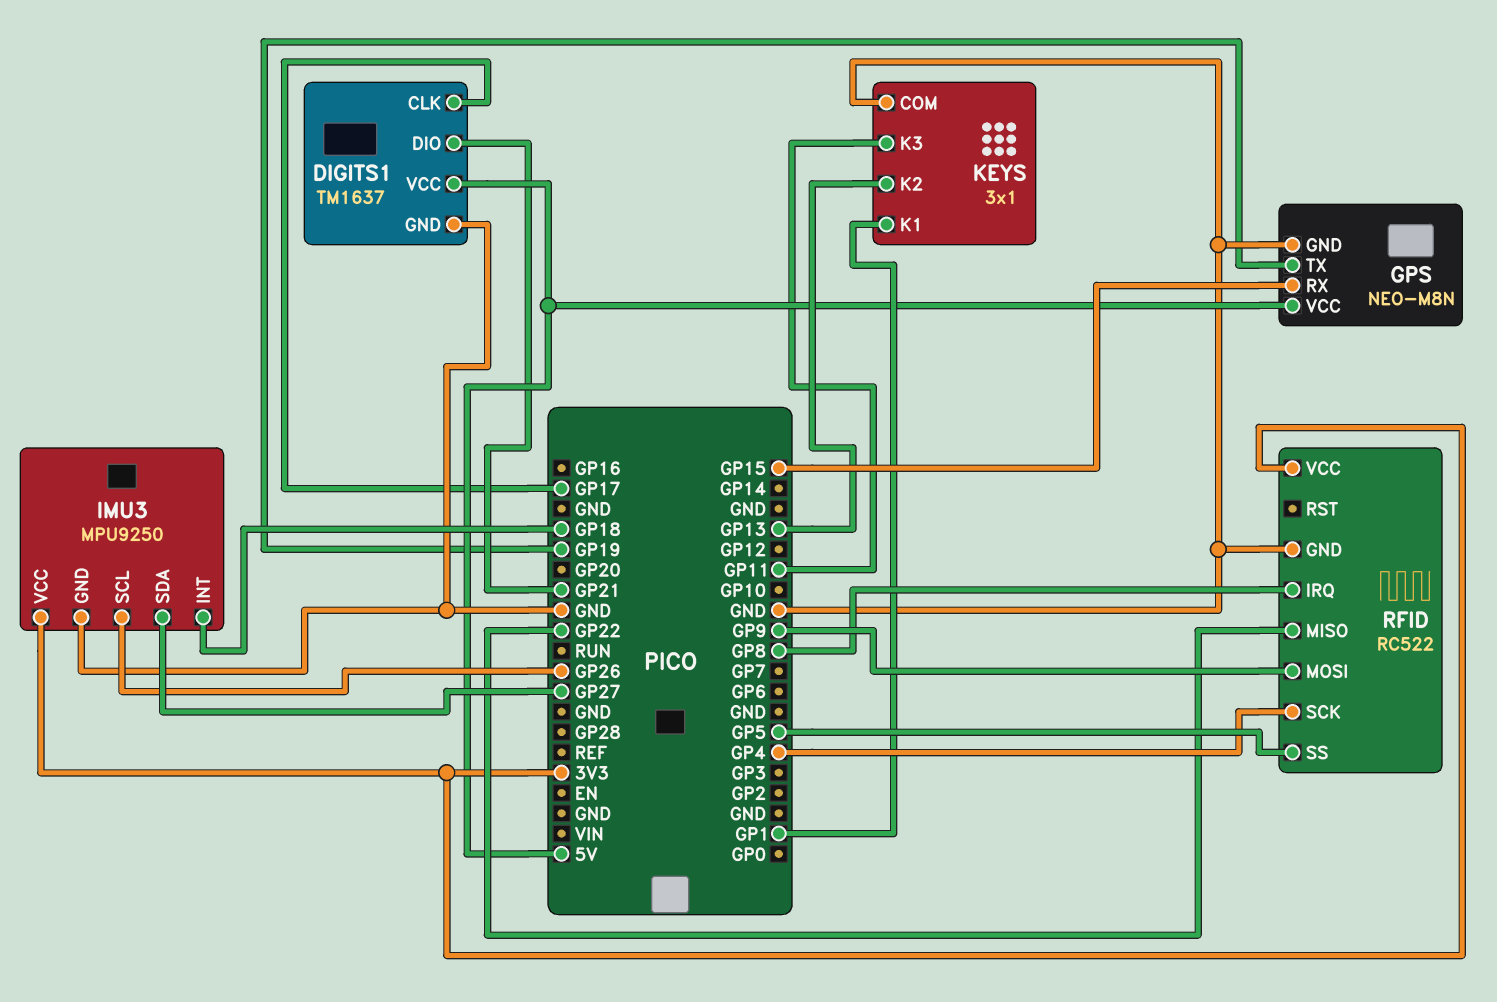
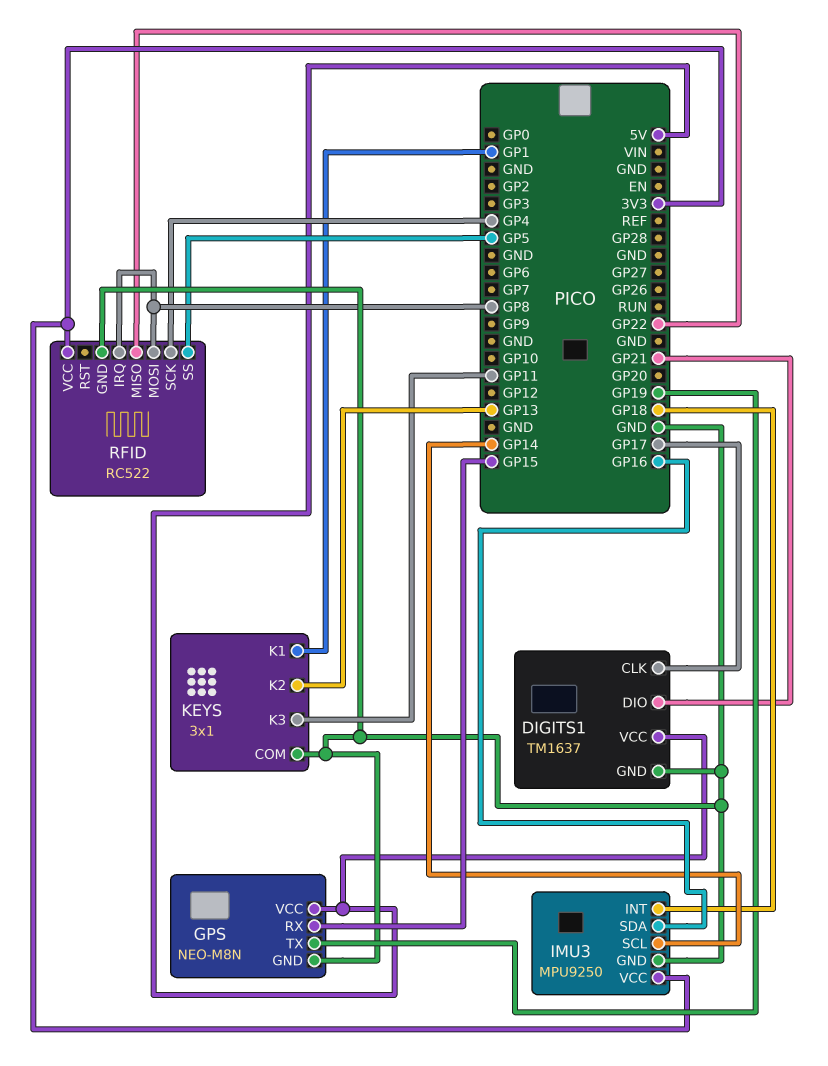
IMU3 pin SCL: GP26 -> GP14
IMU3 pin SDA: GP27 -> GP16
RFID pin MOSI: GP9 -> GP8

